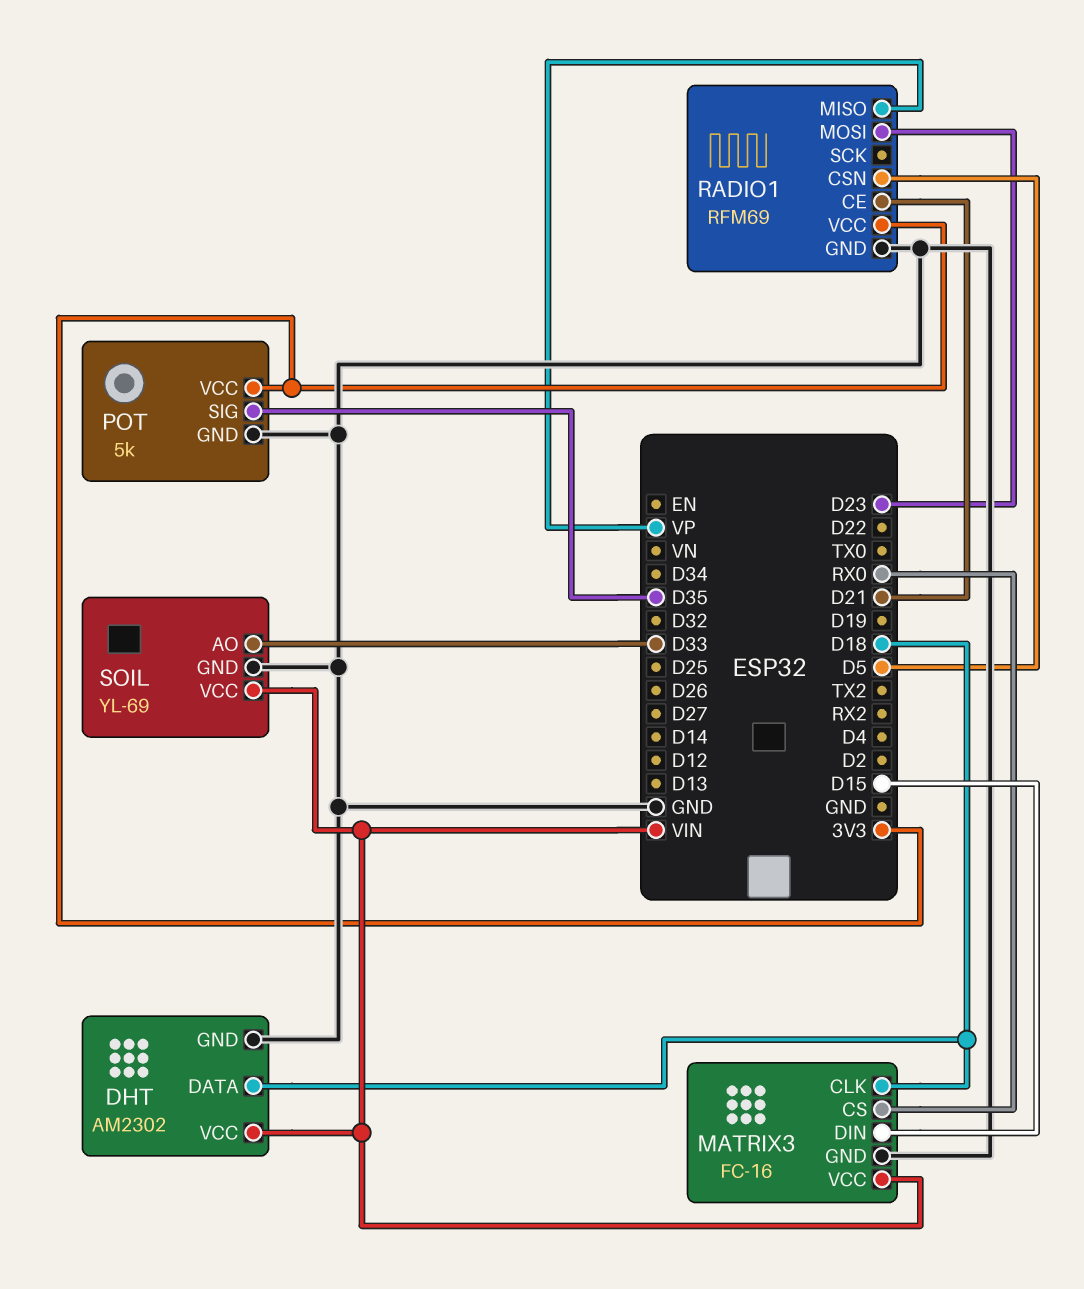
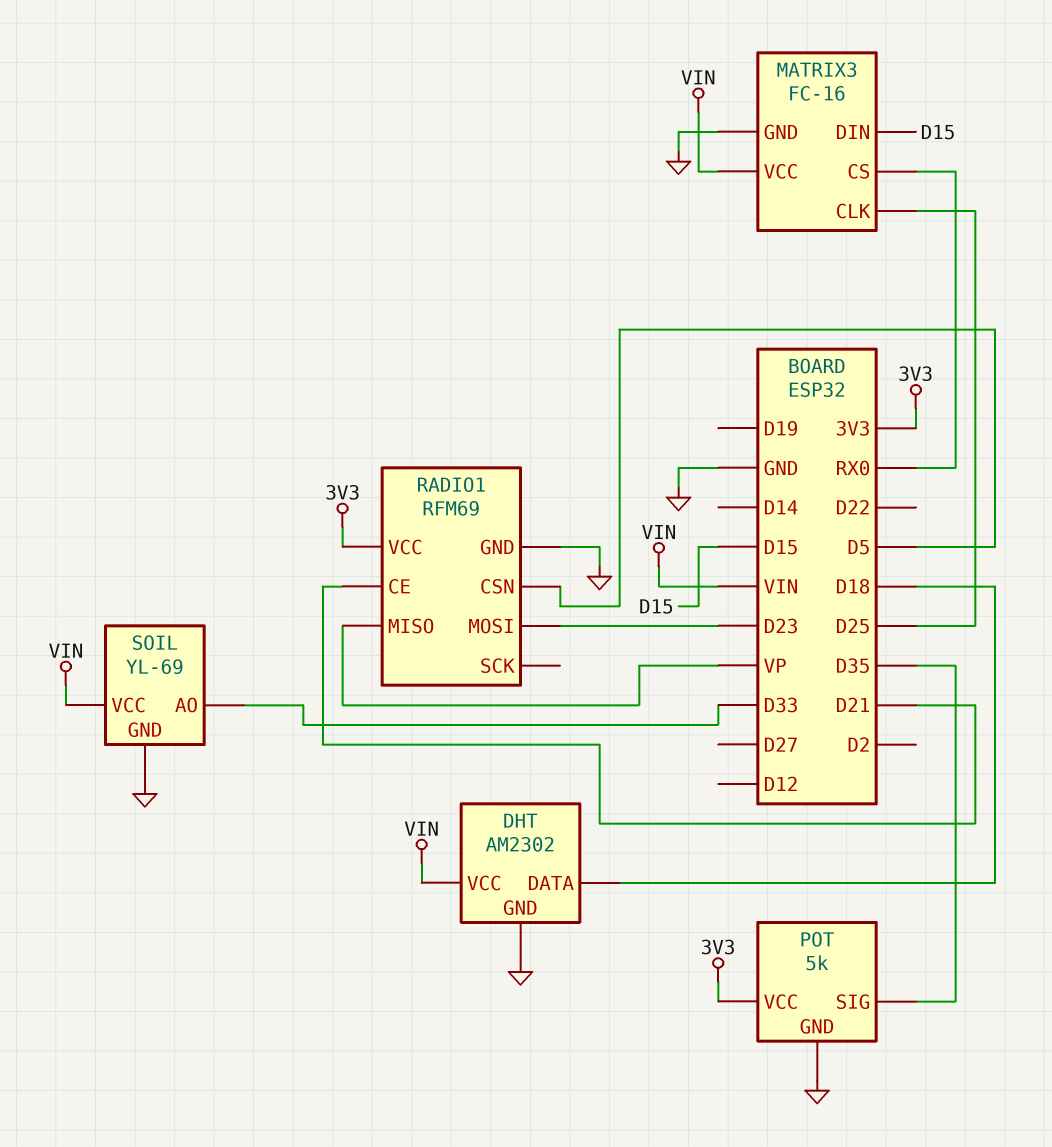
MATRIX3 pin CLK: D18 -> D25

